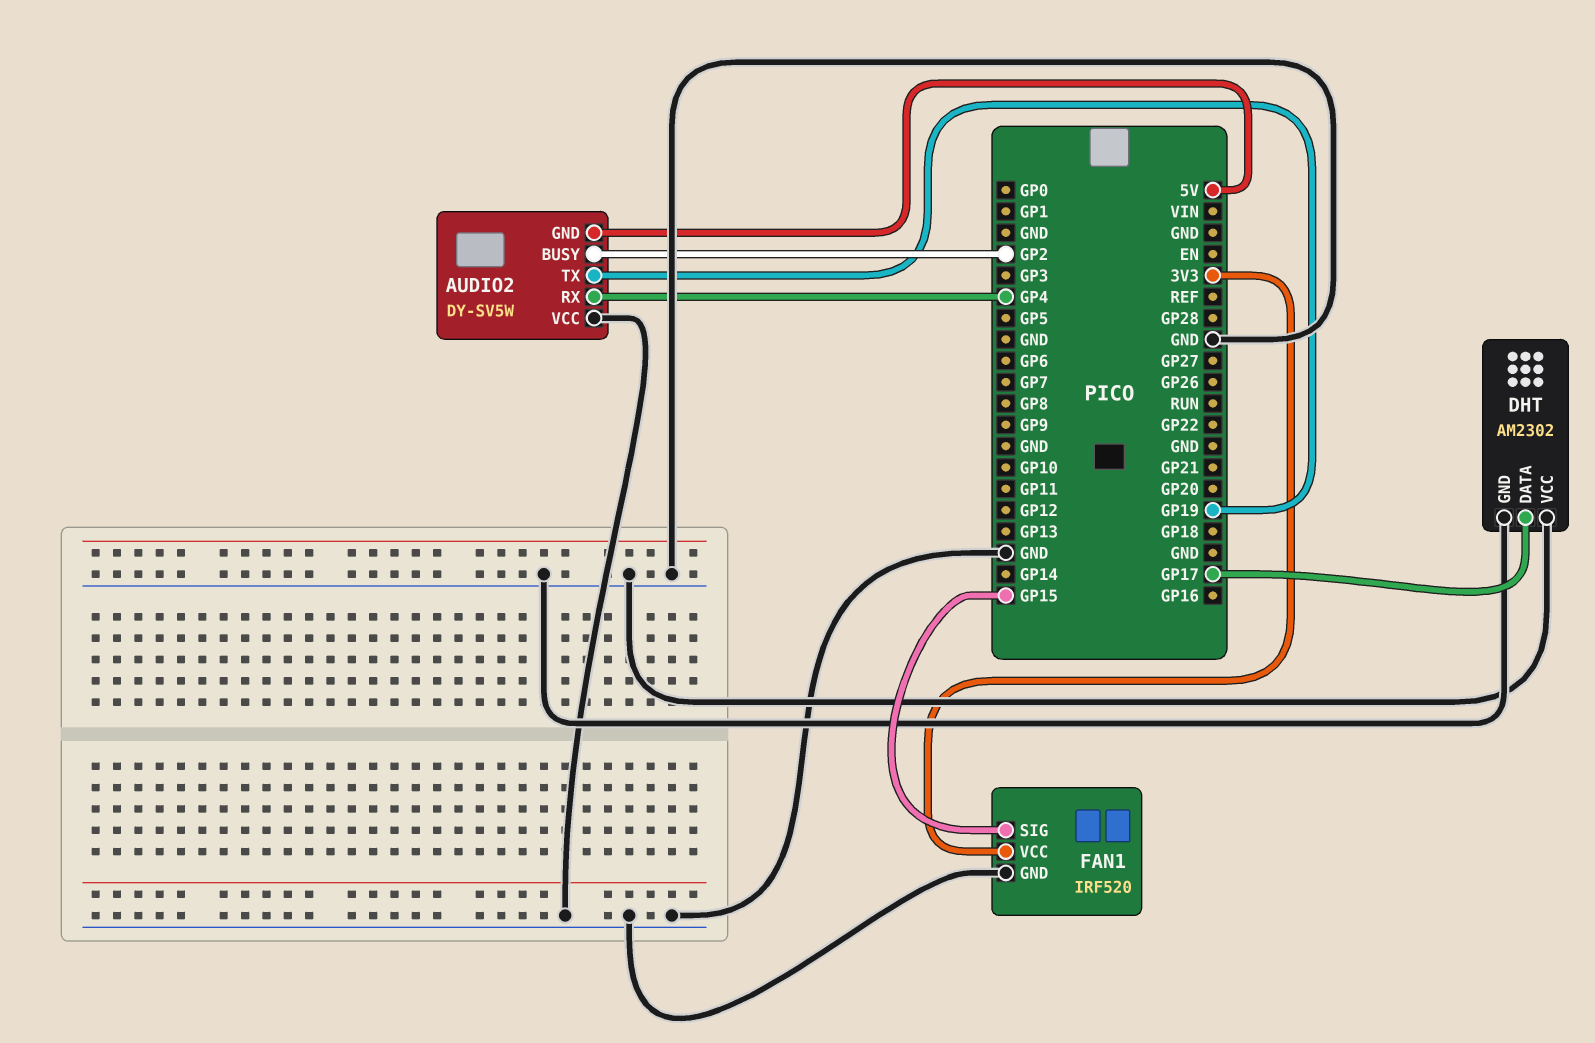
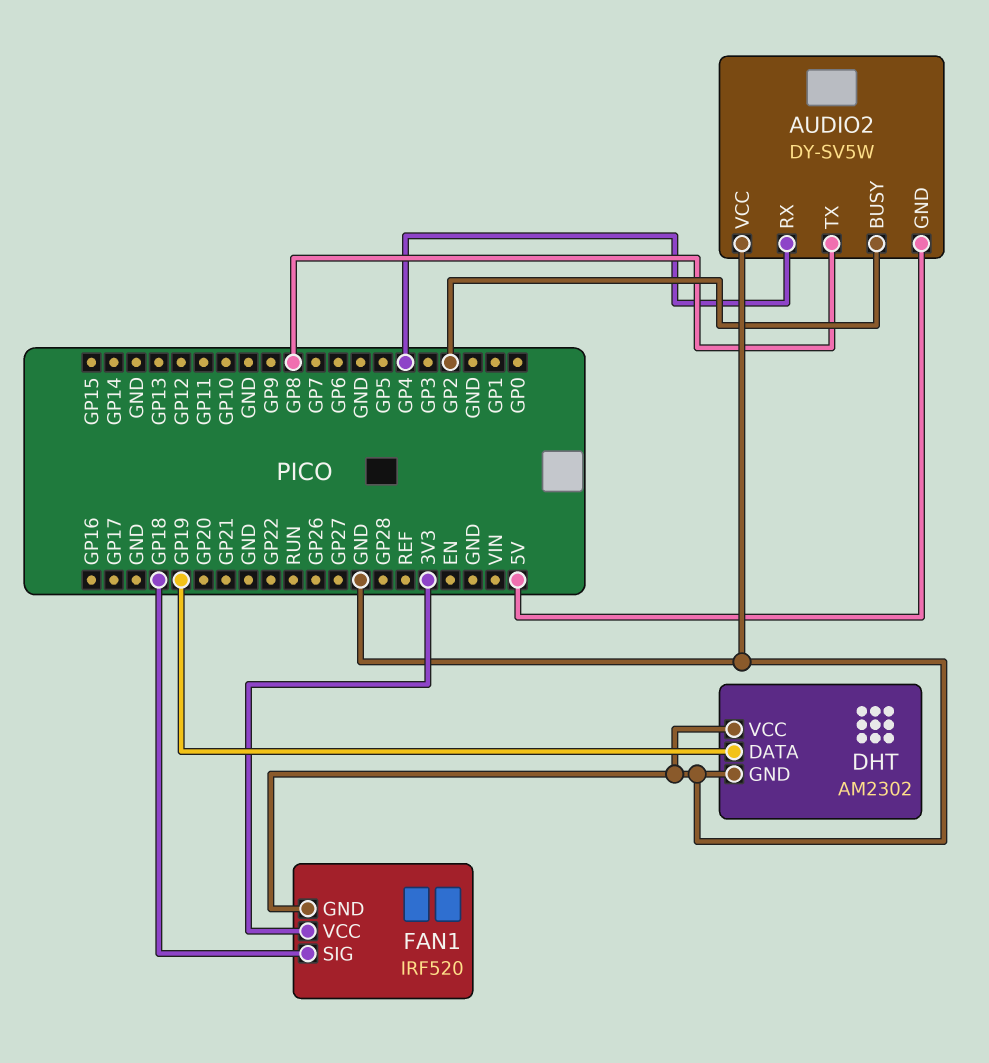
AUDIO2 pin TX: GP19 -> GP8
DHT pin DATA: GP17 -> GP19
FAN1 pin SIG: GP15 -> GP18

